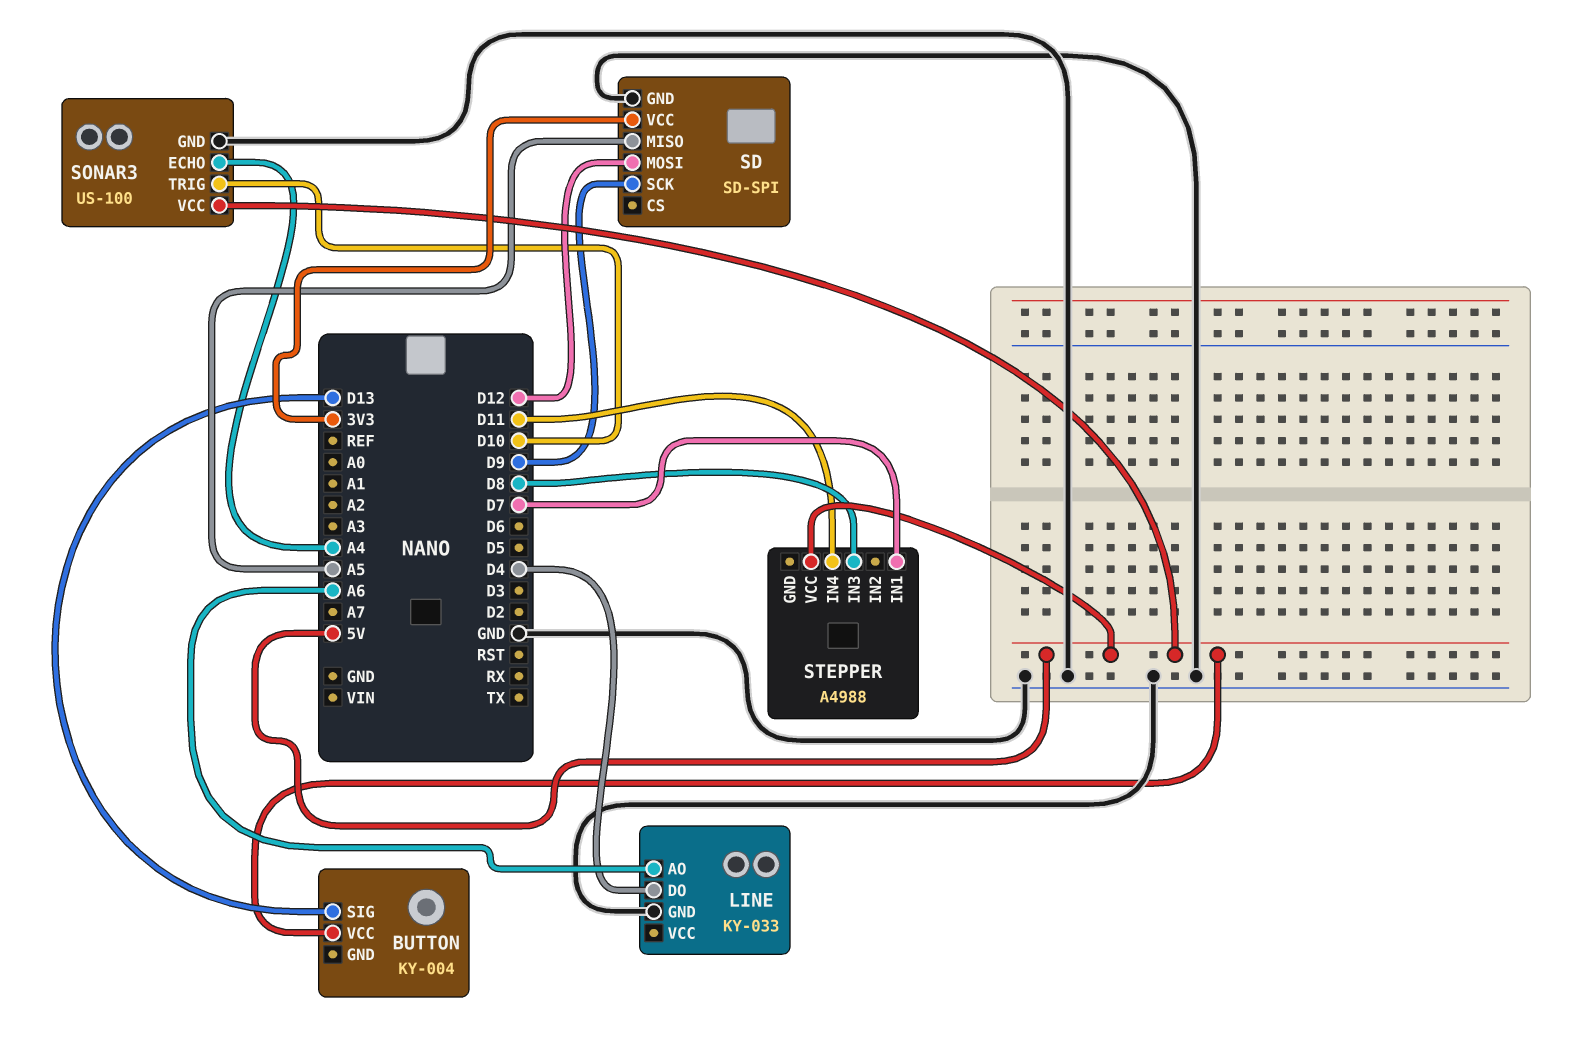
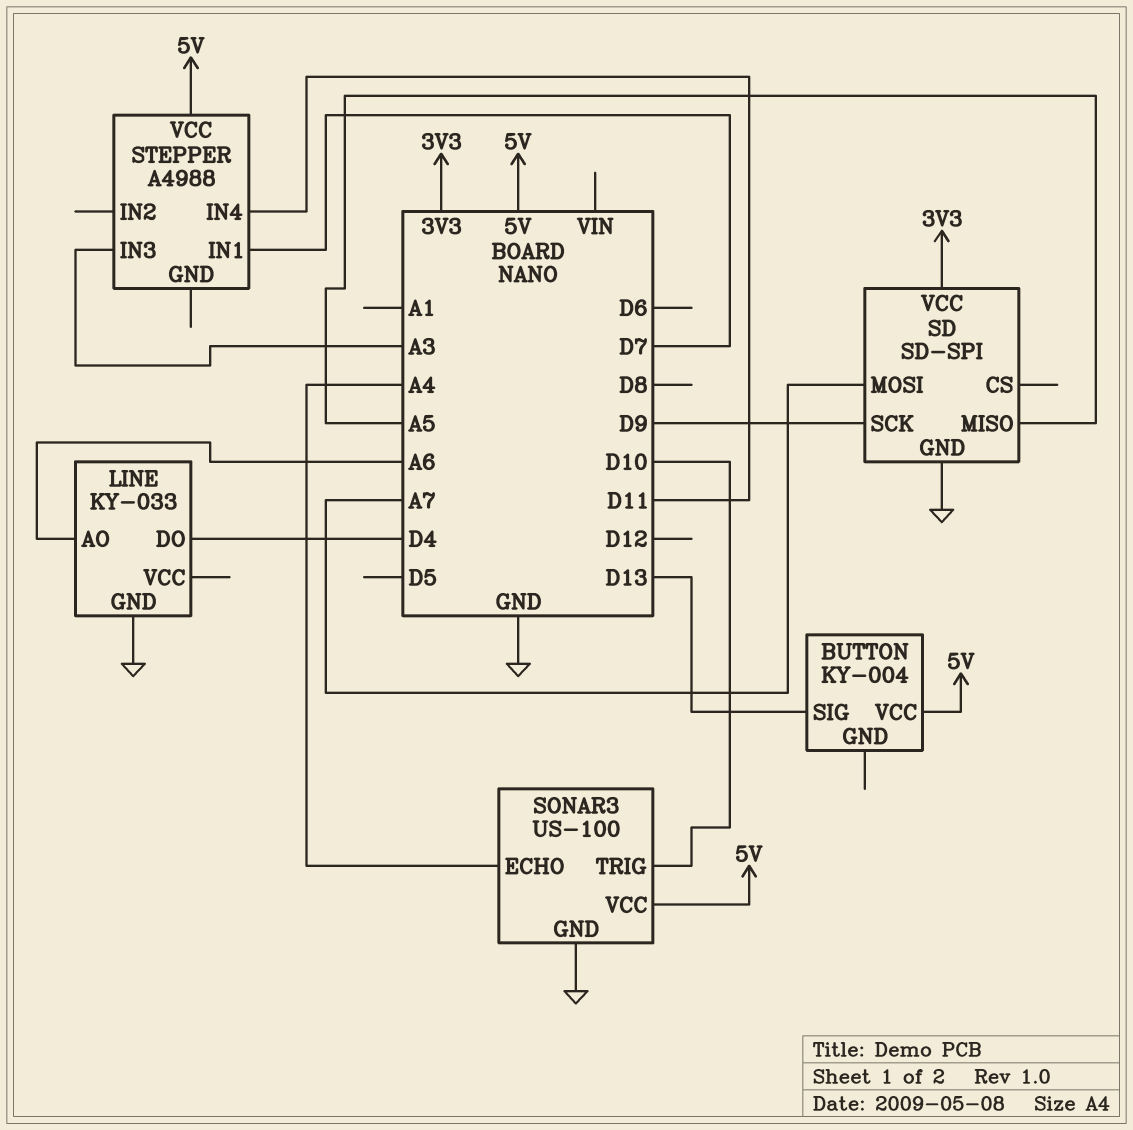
SD pin MOSI: D12 -> A7
STEPPER pin IN3: D8 -> A3

